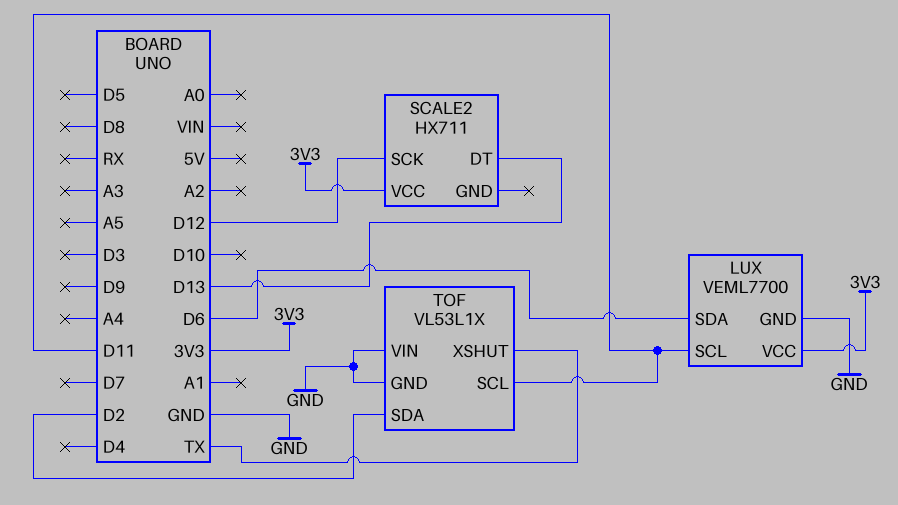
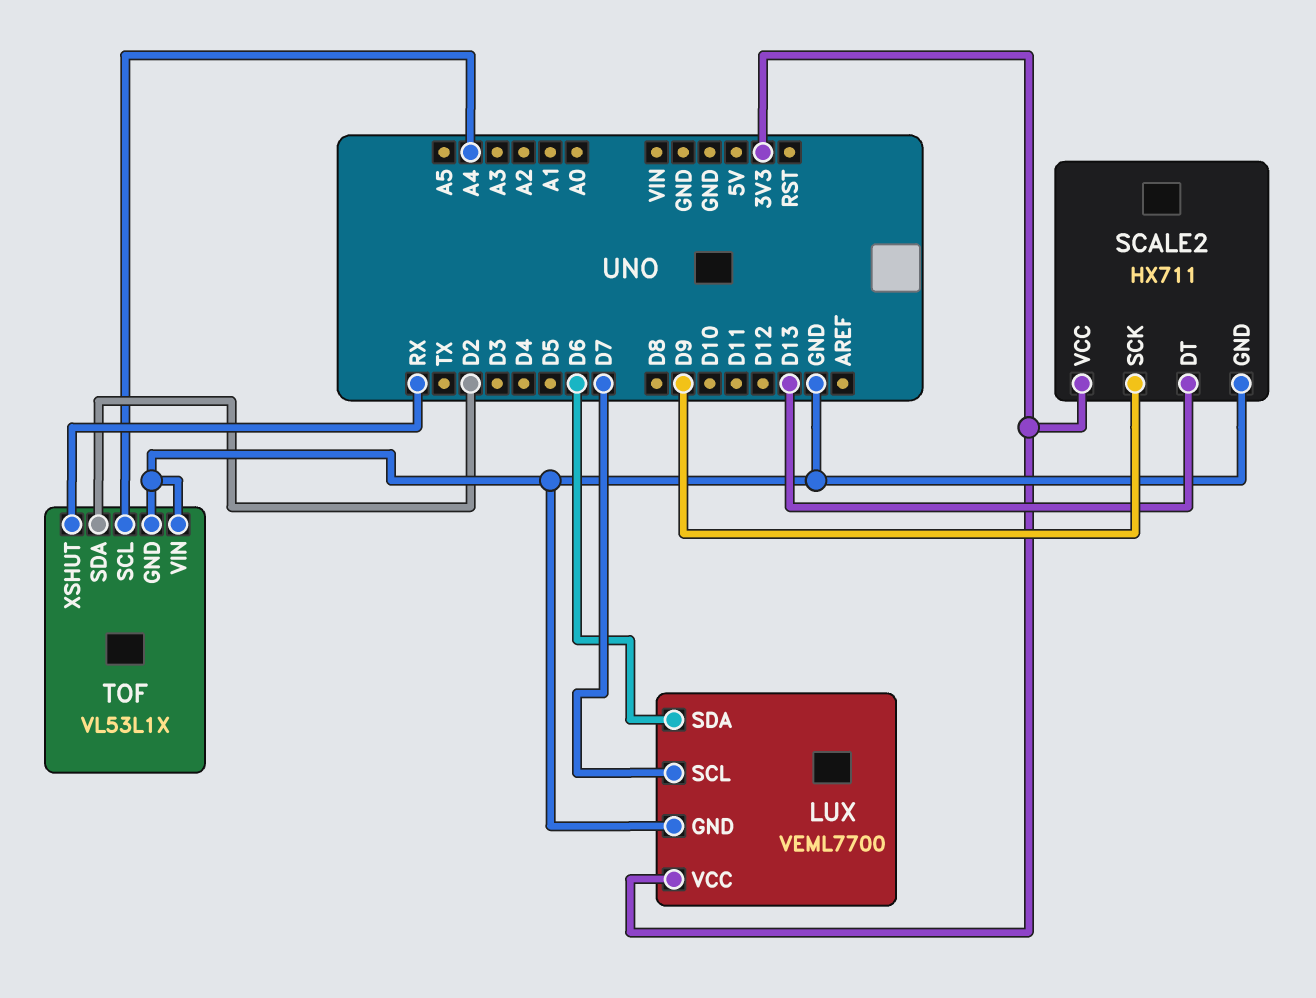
LUX pin SCL: D11 -> D7
SCALE2 pin GND: none -> GND
SCALE2 pin SCK: D12 -> D9
TOF pin SCL: D11 -> A4
TOF pin XSHUT: TX -> RX

